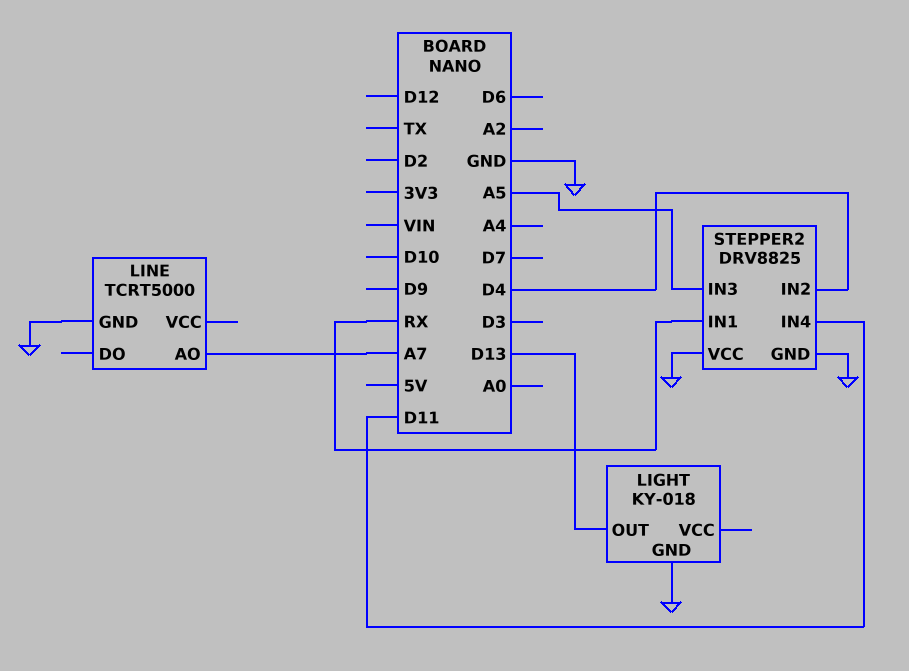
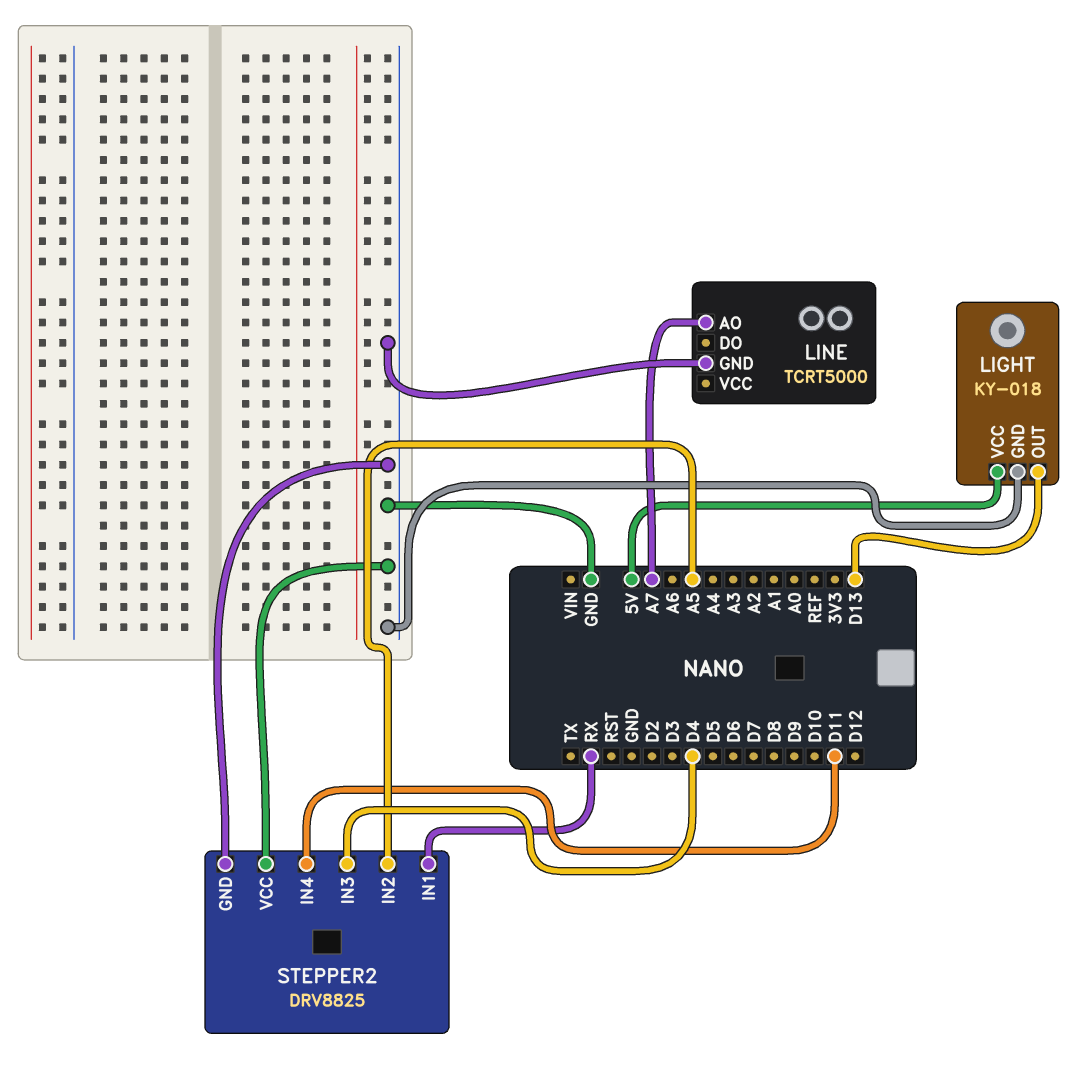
LIGHT pin VCC: none -> 5V
STEPPER2 pin IN2: D4 -> A5
STEPPER2 pin IN3: A5 -> D4

